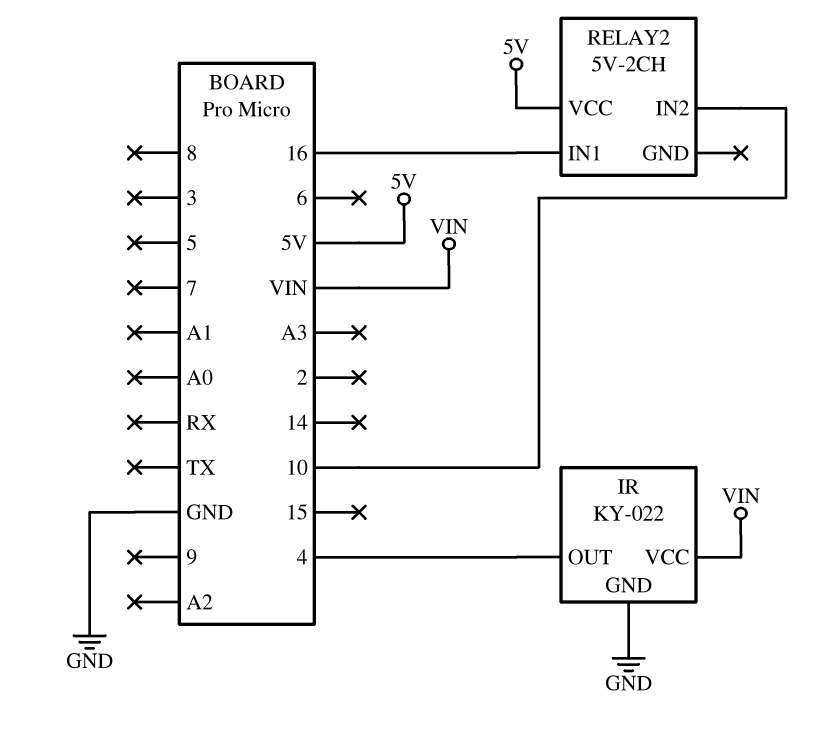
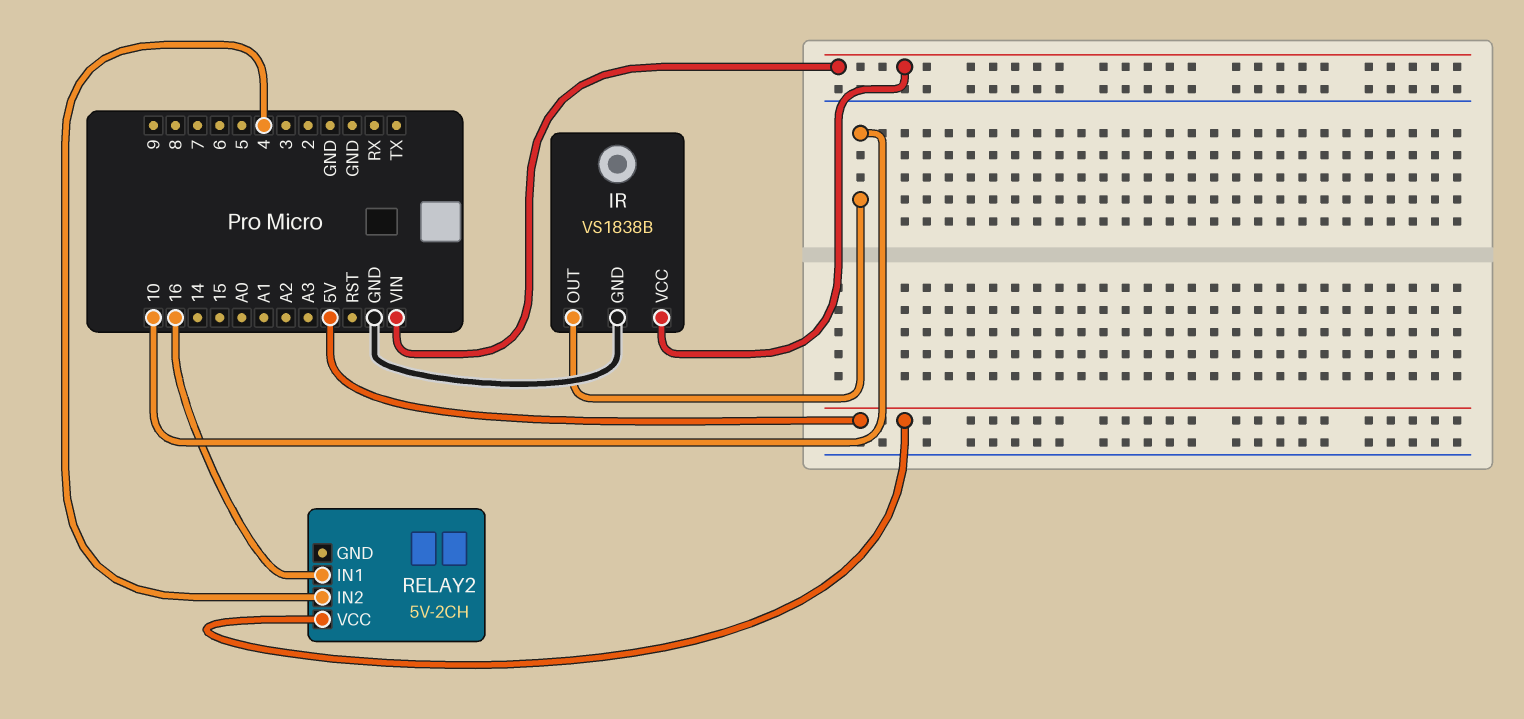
IR: KY-022 -> VS1838B
IR pin OUT: 4 -> 10
RELAY2 pin IN2: 10 -> 4

